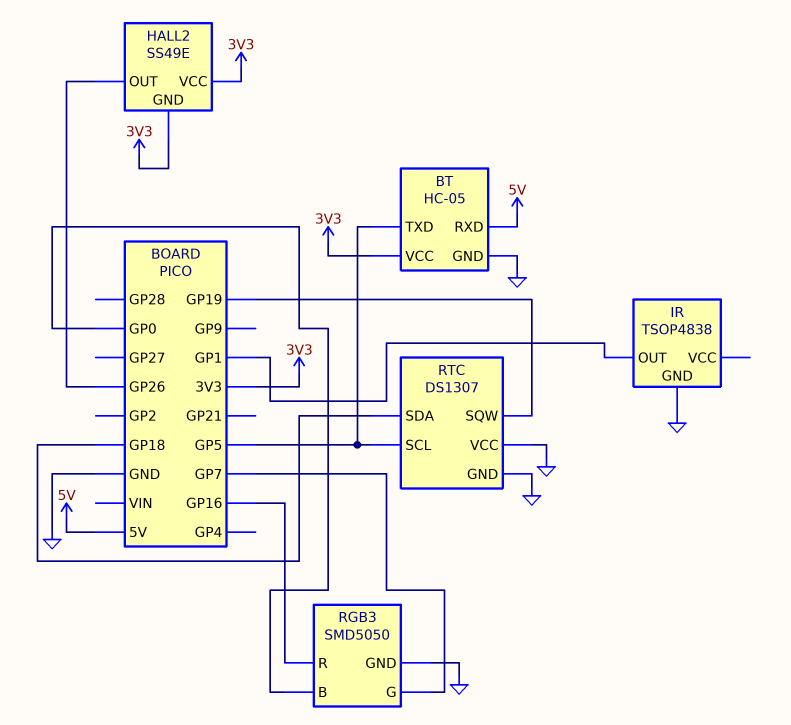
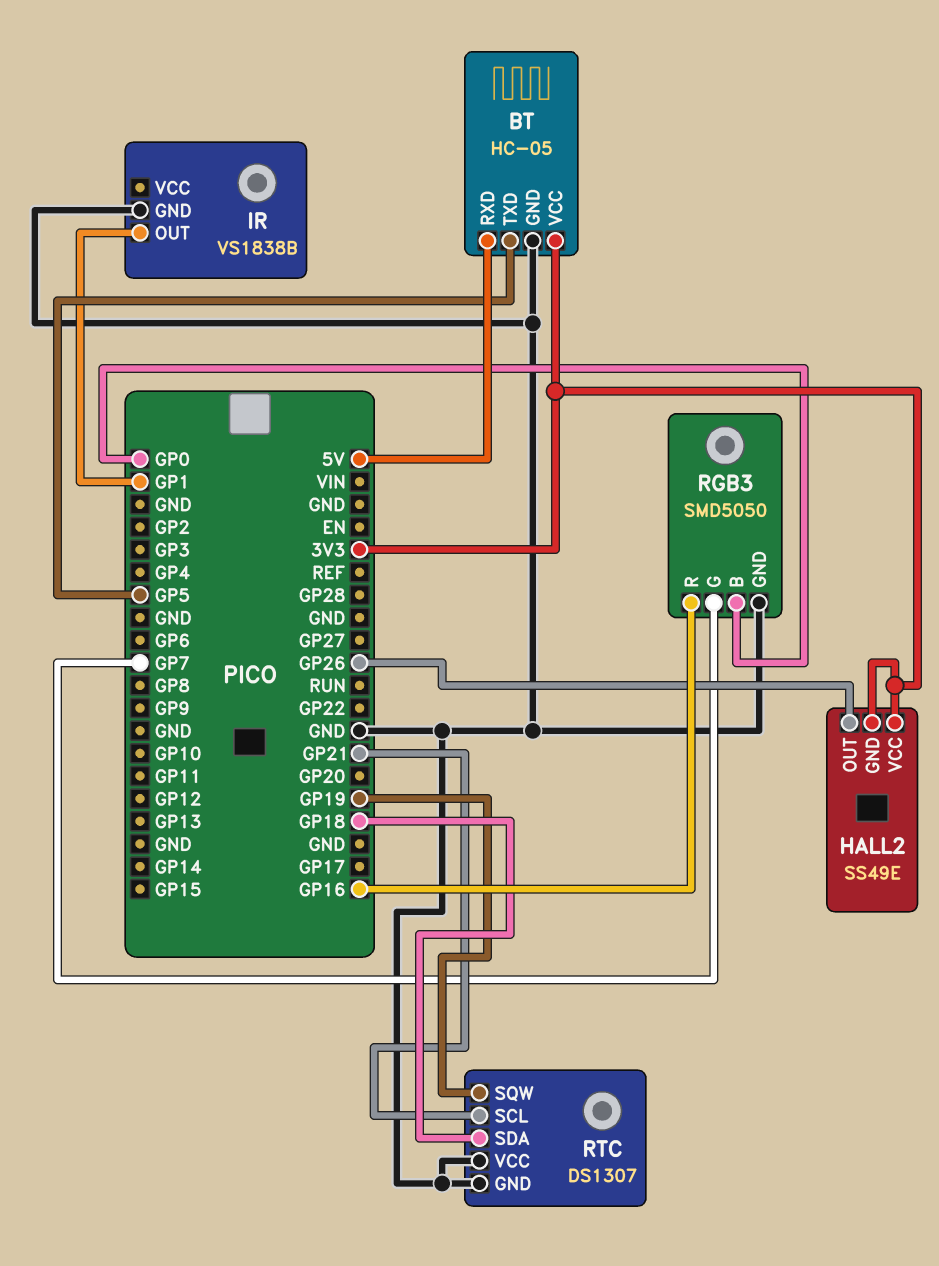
IR: TSOP4838 -> VS1838B
RTC pin SCL: GP5 -> GP21

